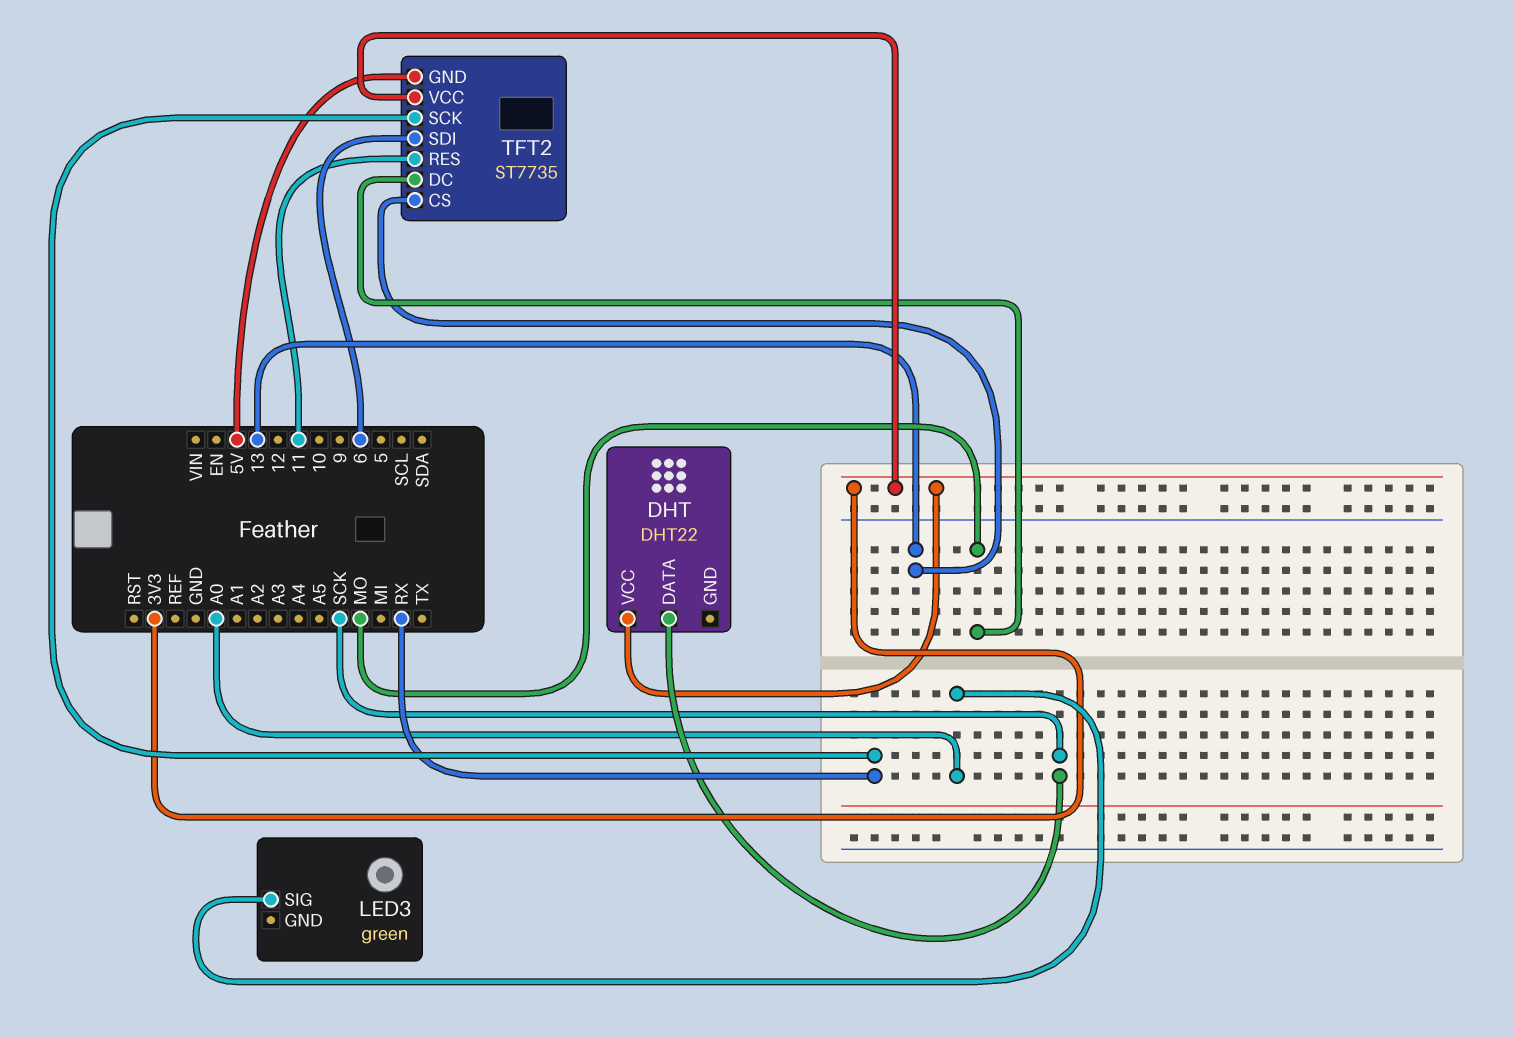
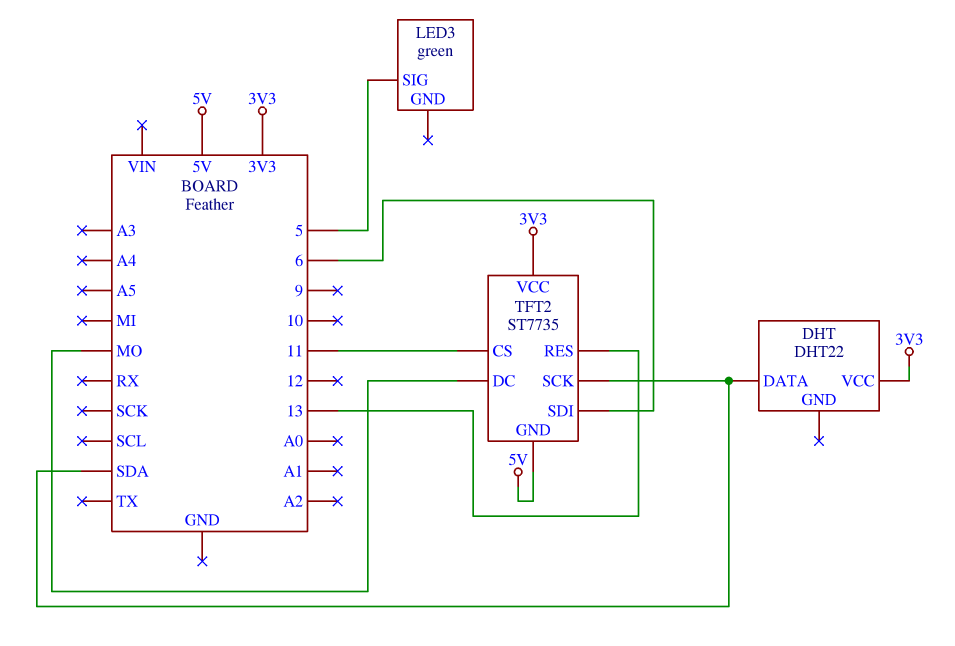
DHT pin DATA: SCK -> SDA
LED3 pin SIG: A0 -> 5
TFT2 pin CS: 13 -> 11
TFT2 pin RES: 11 -> 13
TFT2 pin SCK: RX -> SDA

